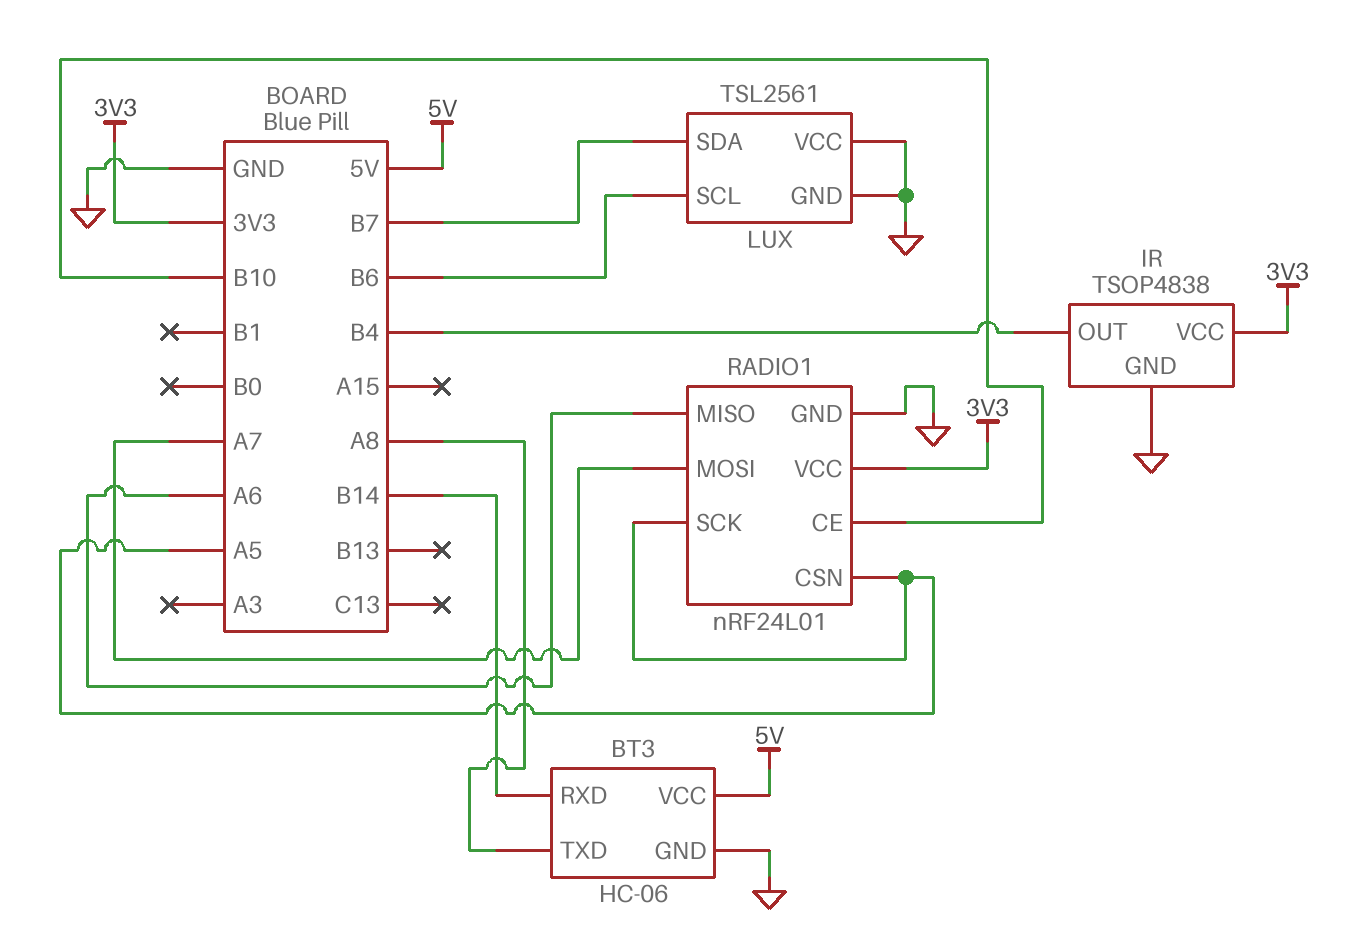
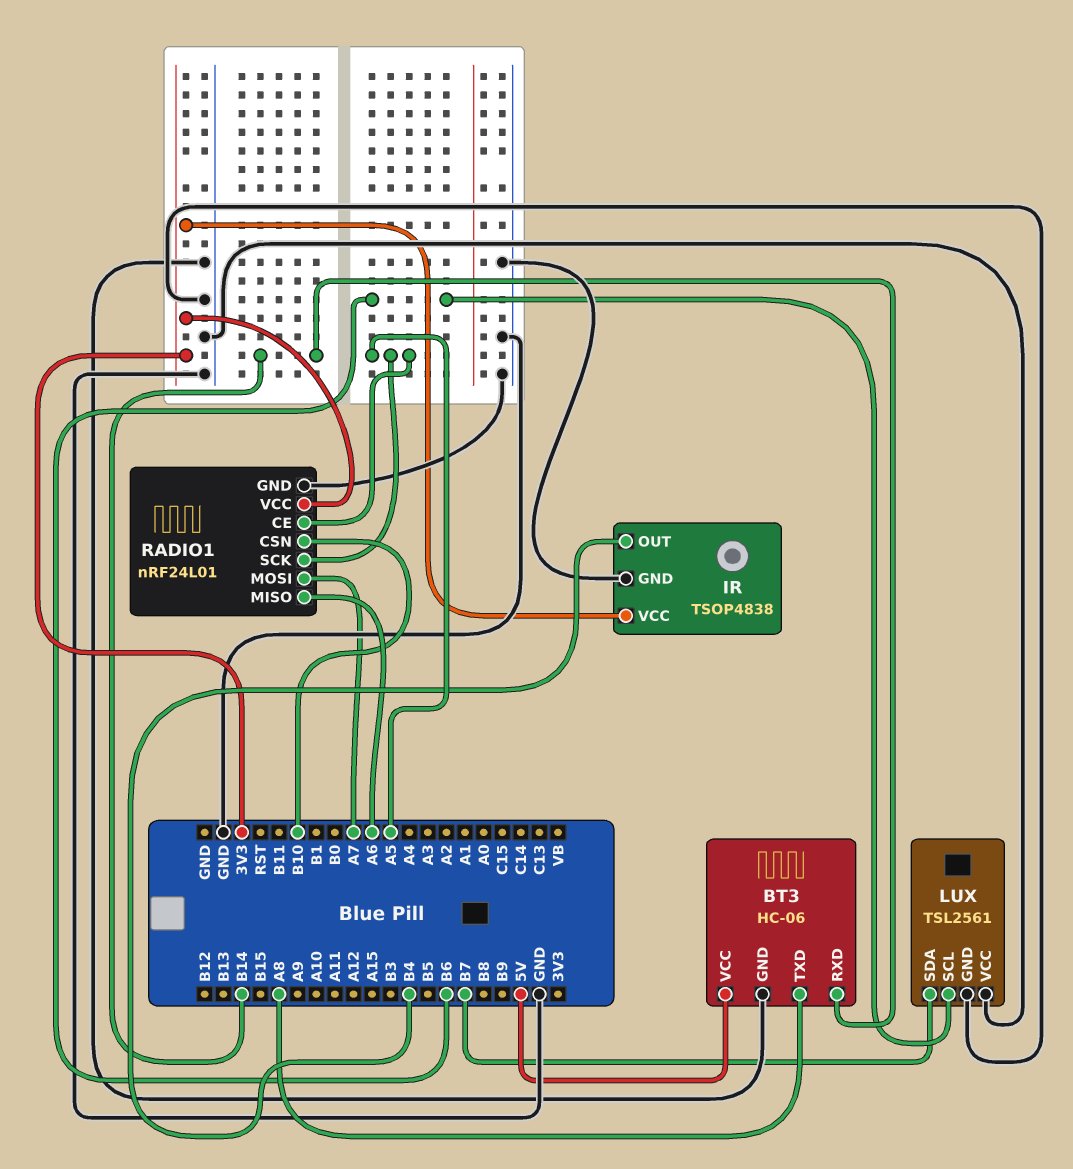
RADIO1 pin CE: B10 -> A5
RADIO1 pin CSN: A5 -> B10

